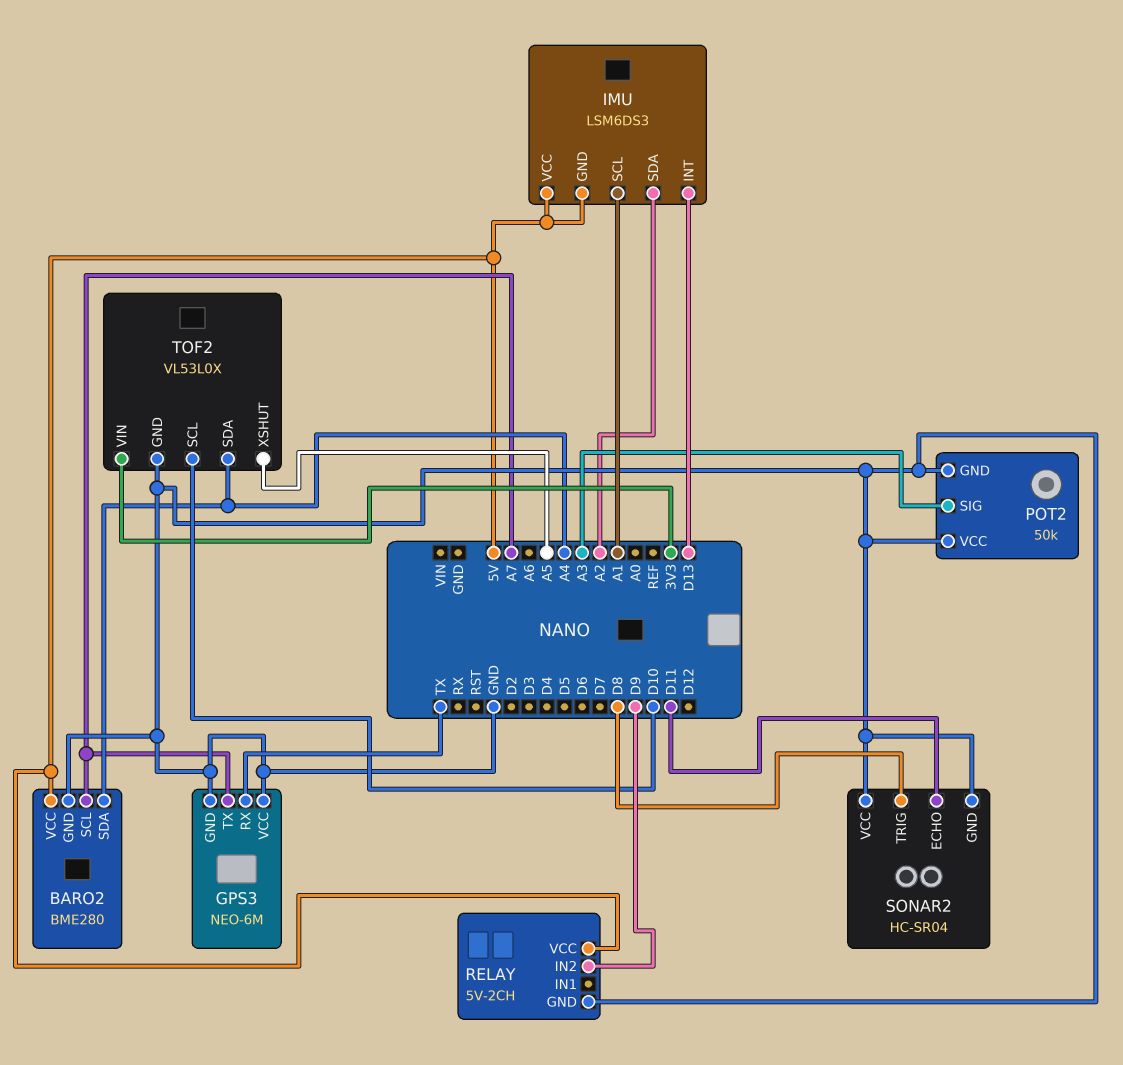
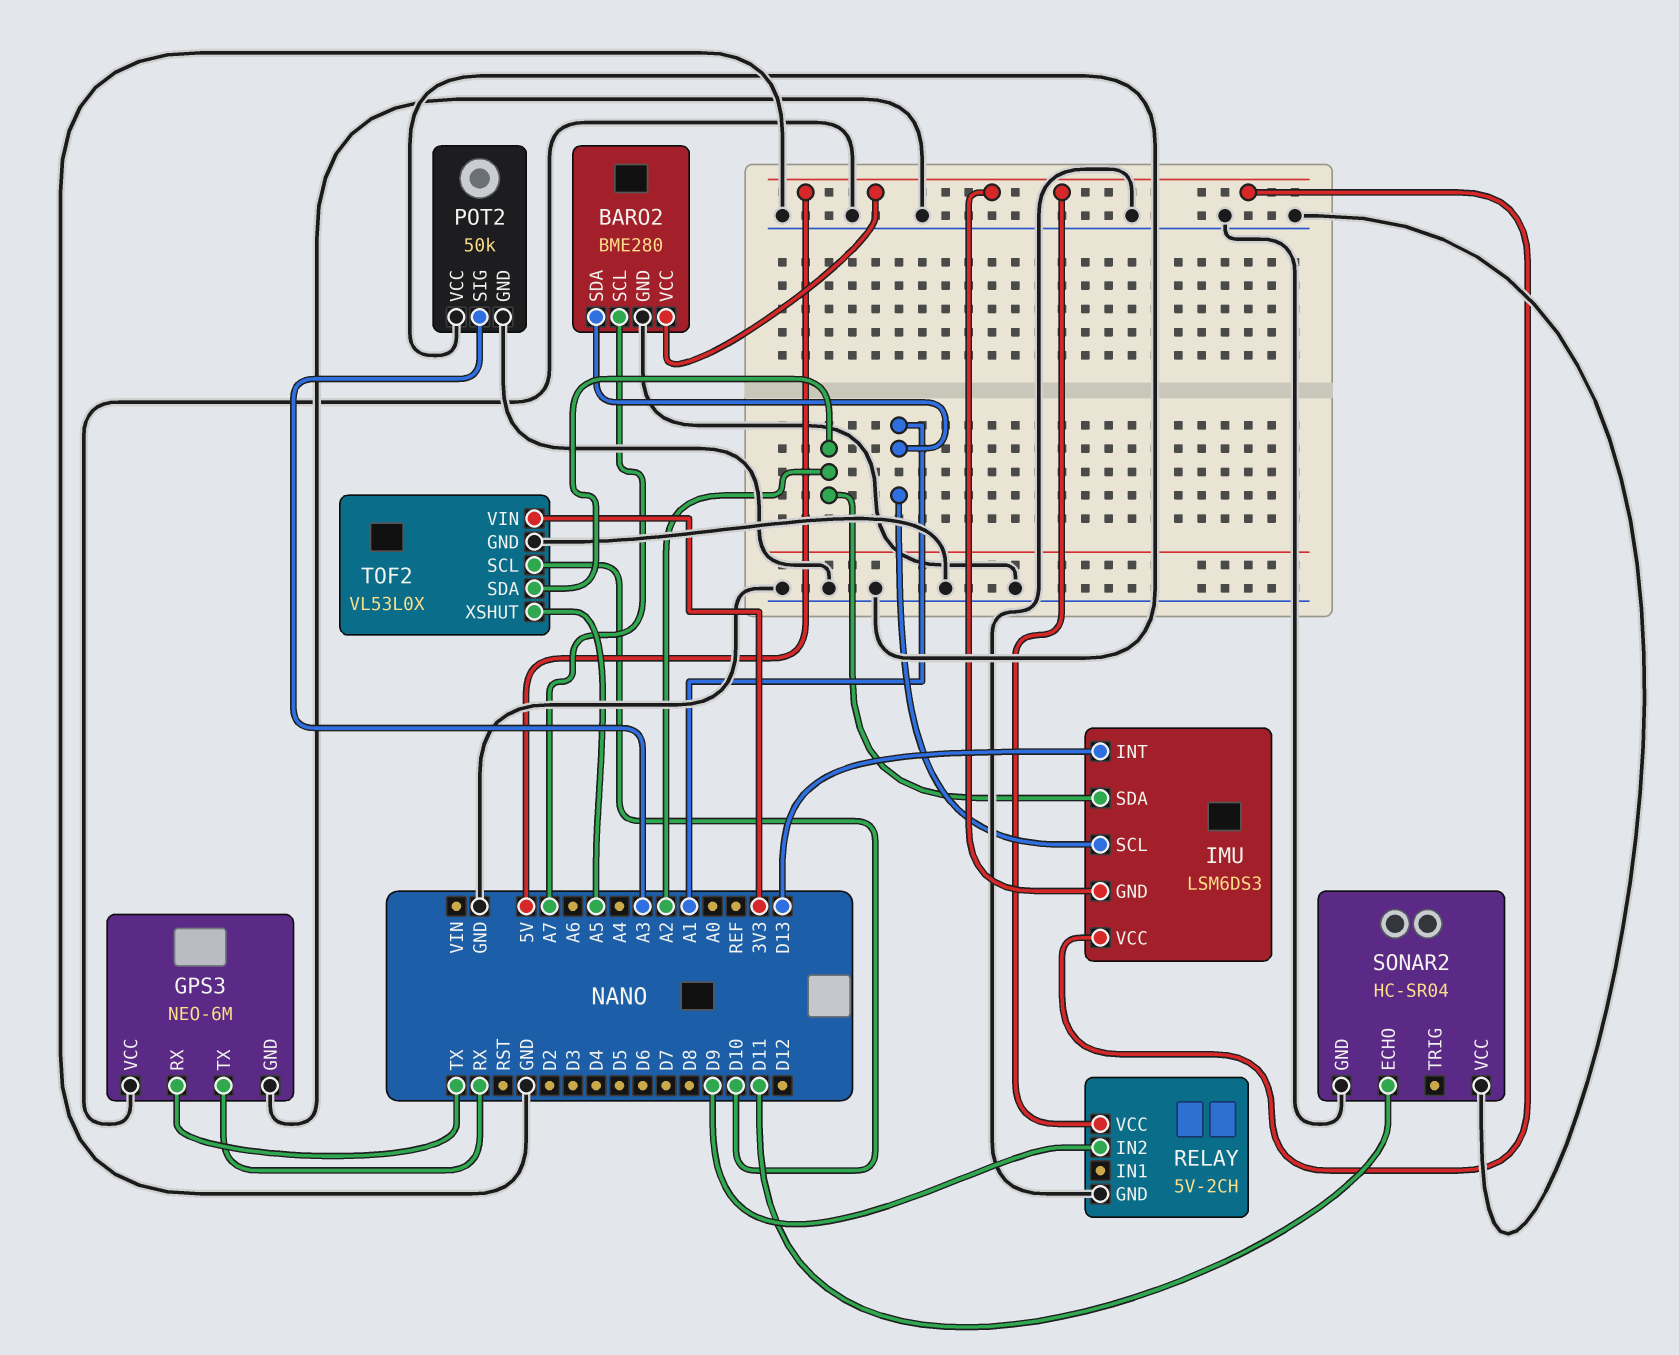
BARO2 pin SDA: A4 -> A1
GPS3 pin TX: A7 -> RX
SONAR2 pin TRIG: D8 -> none
TOF2 pin SDA: A4 -> A2

